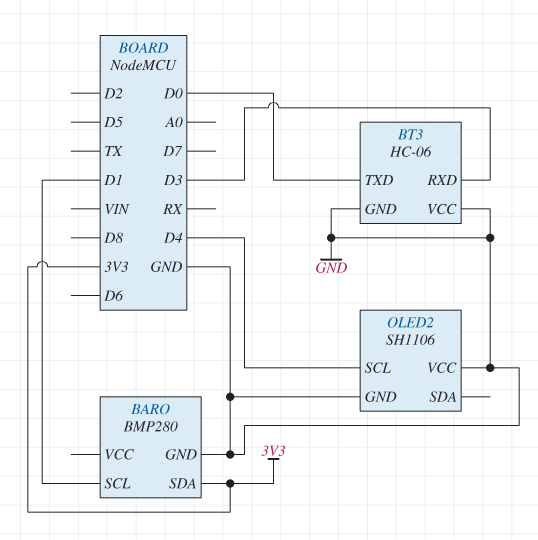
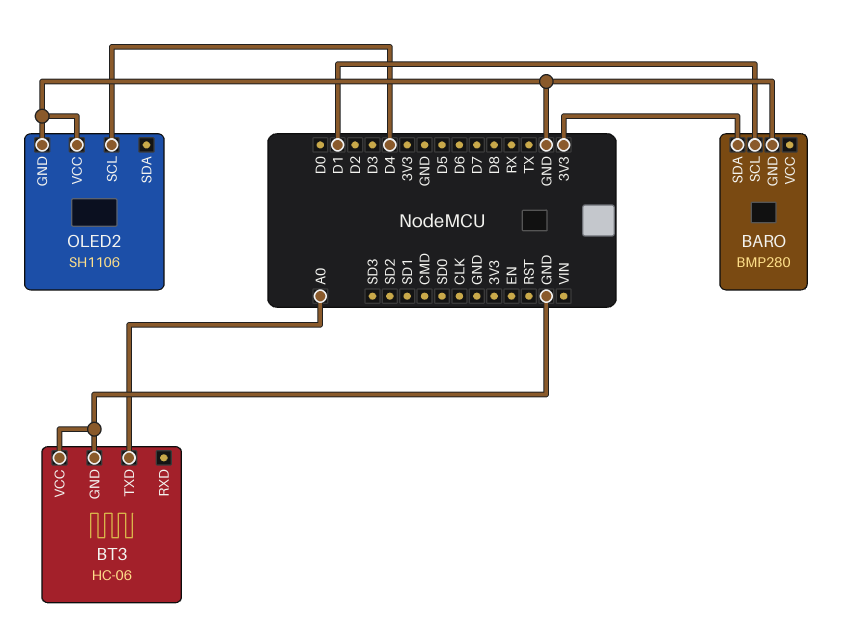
BT3 pin RXD: D3 -> none
BT3 pin TXD: D0 -> A0

